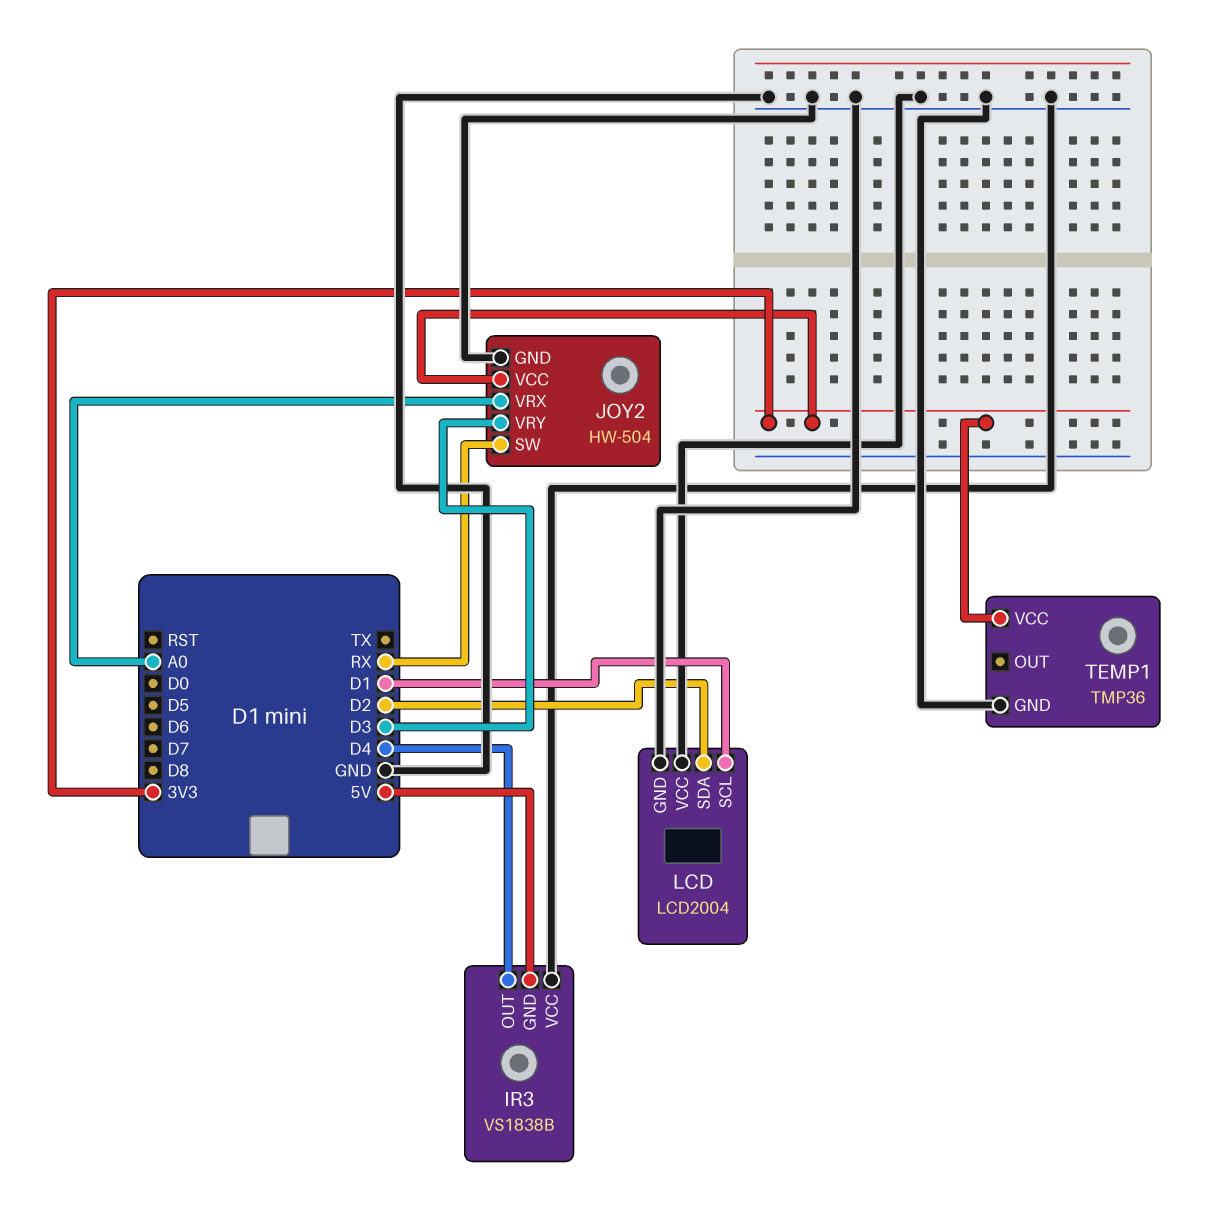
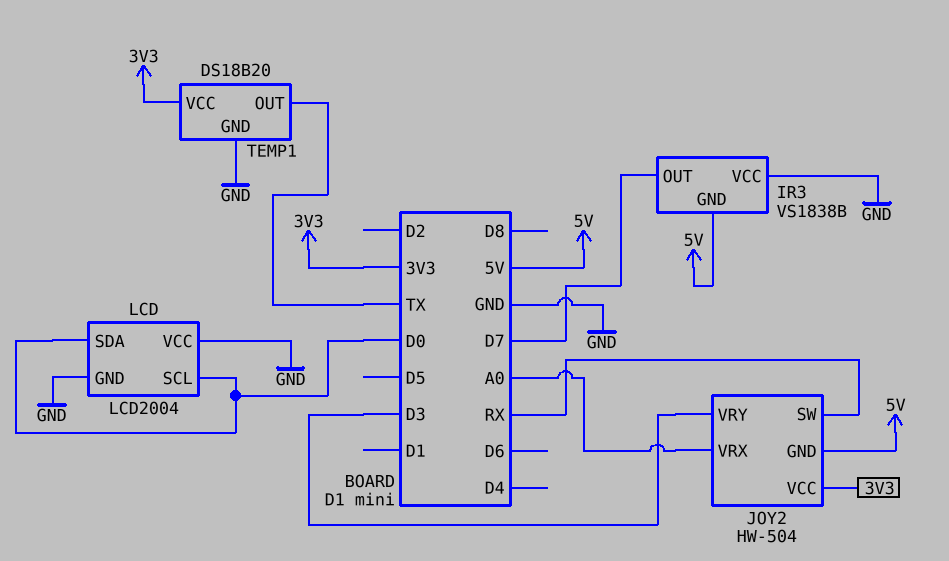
IR3 pin OUT: D4 -> D7
JOY2 pin GND: GND -> 5V
LCD pin SCL: D1 -> D0
LCD pin SDA: D2 -> D0
TEMP1: TMP36 -> DS18B20
TEMP1 pin OUT: none -> TX

